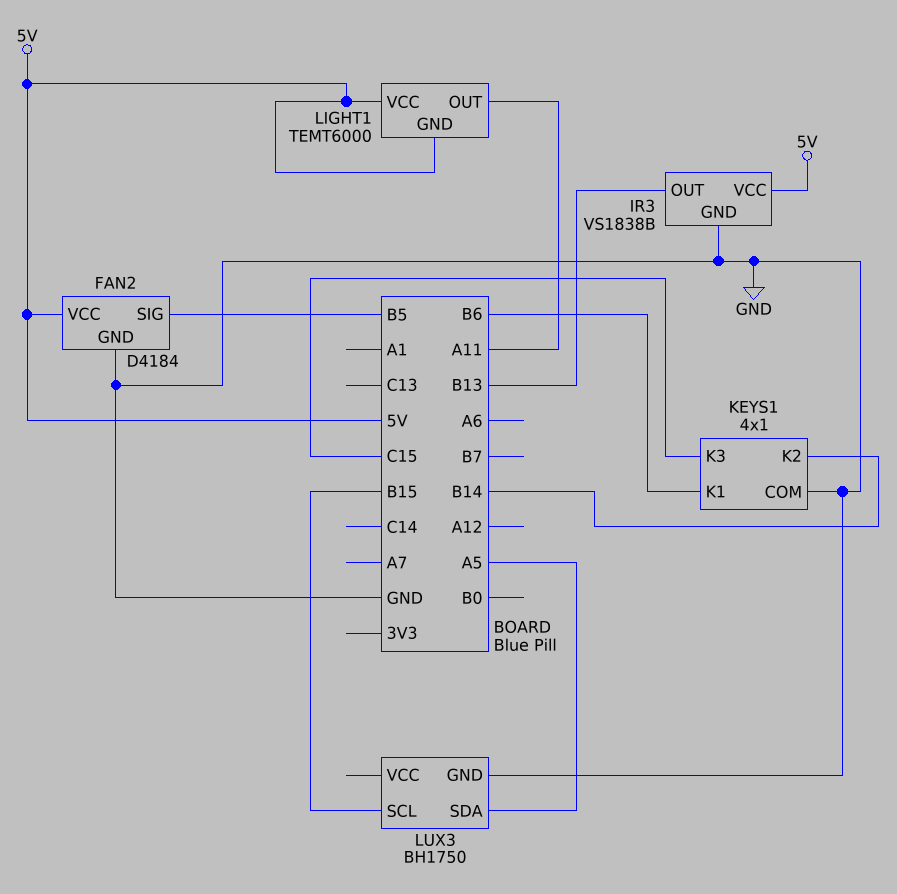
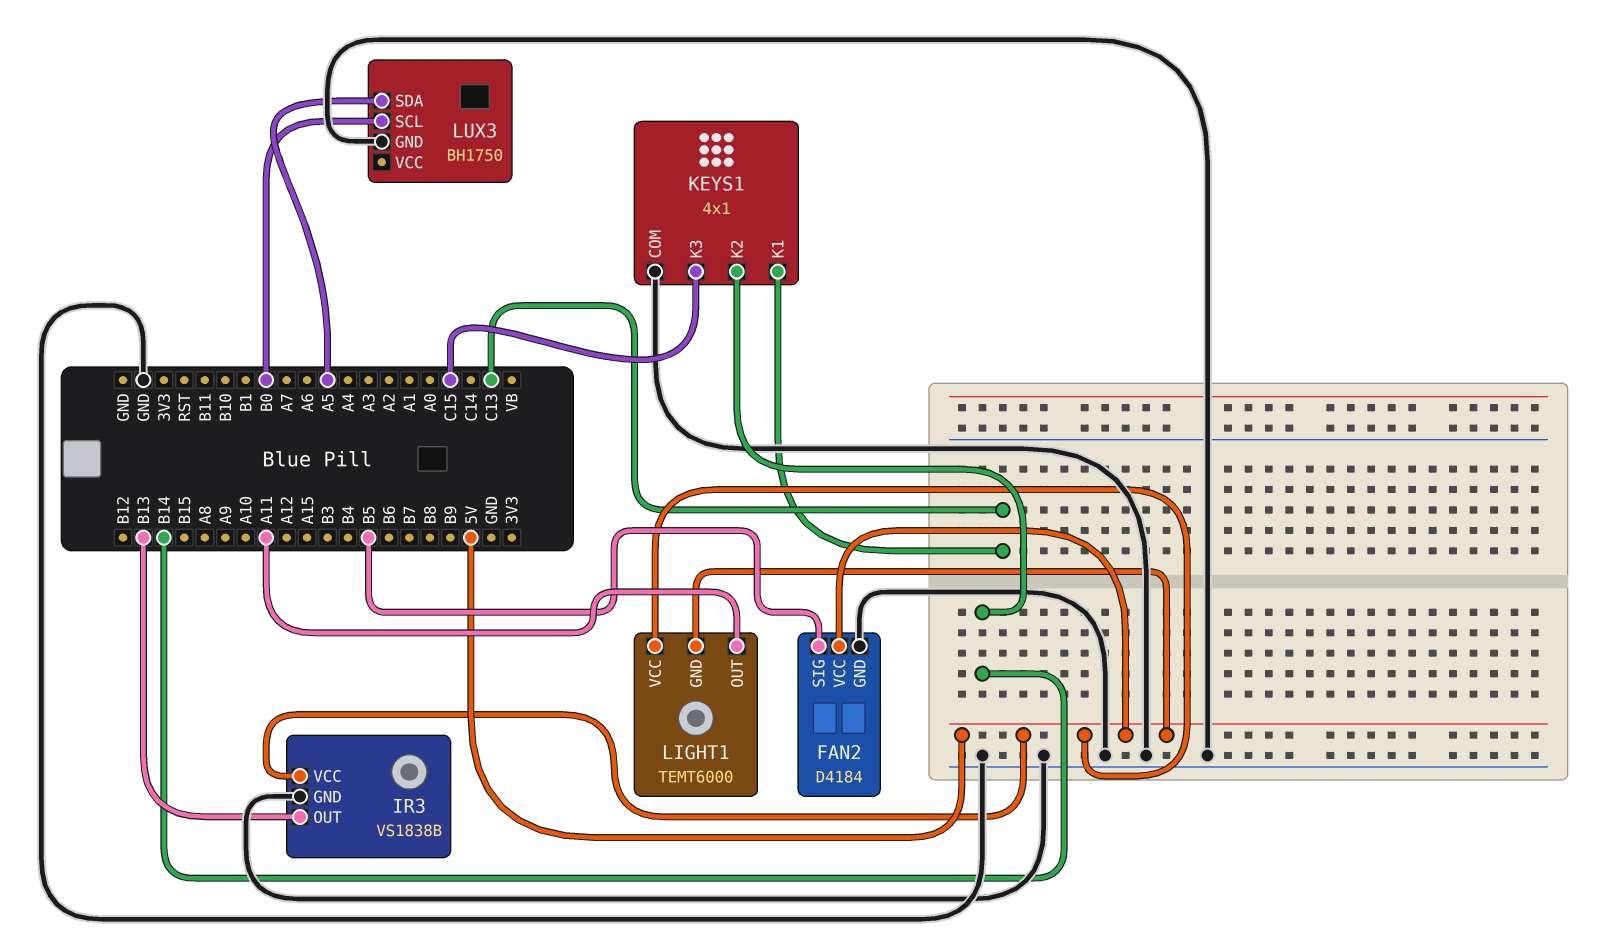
KEYS1 pin K1: B6 -> C13
LUX3 pin SCL: B15 -> B0

